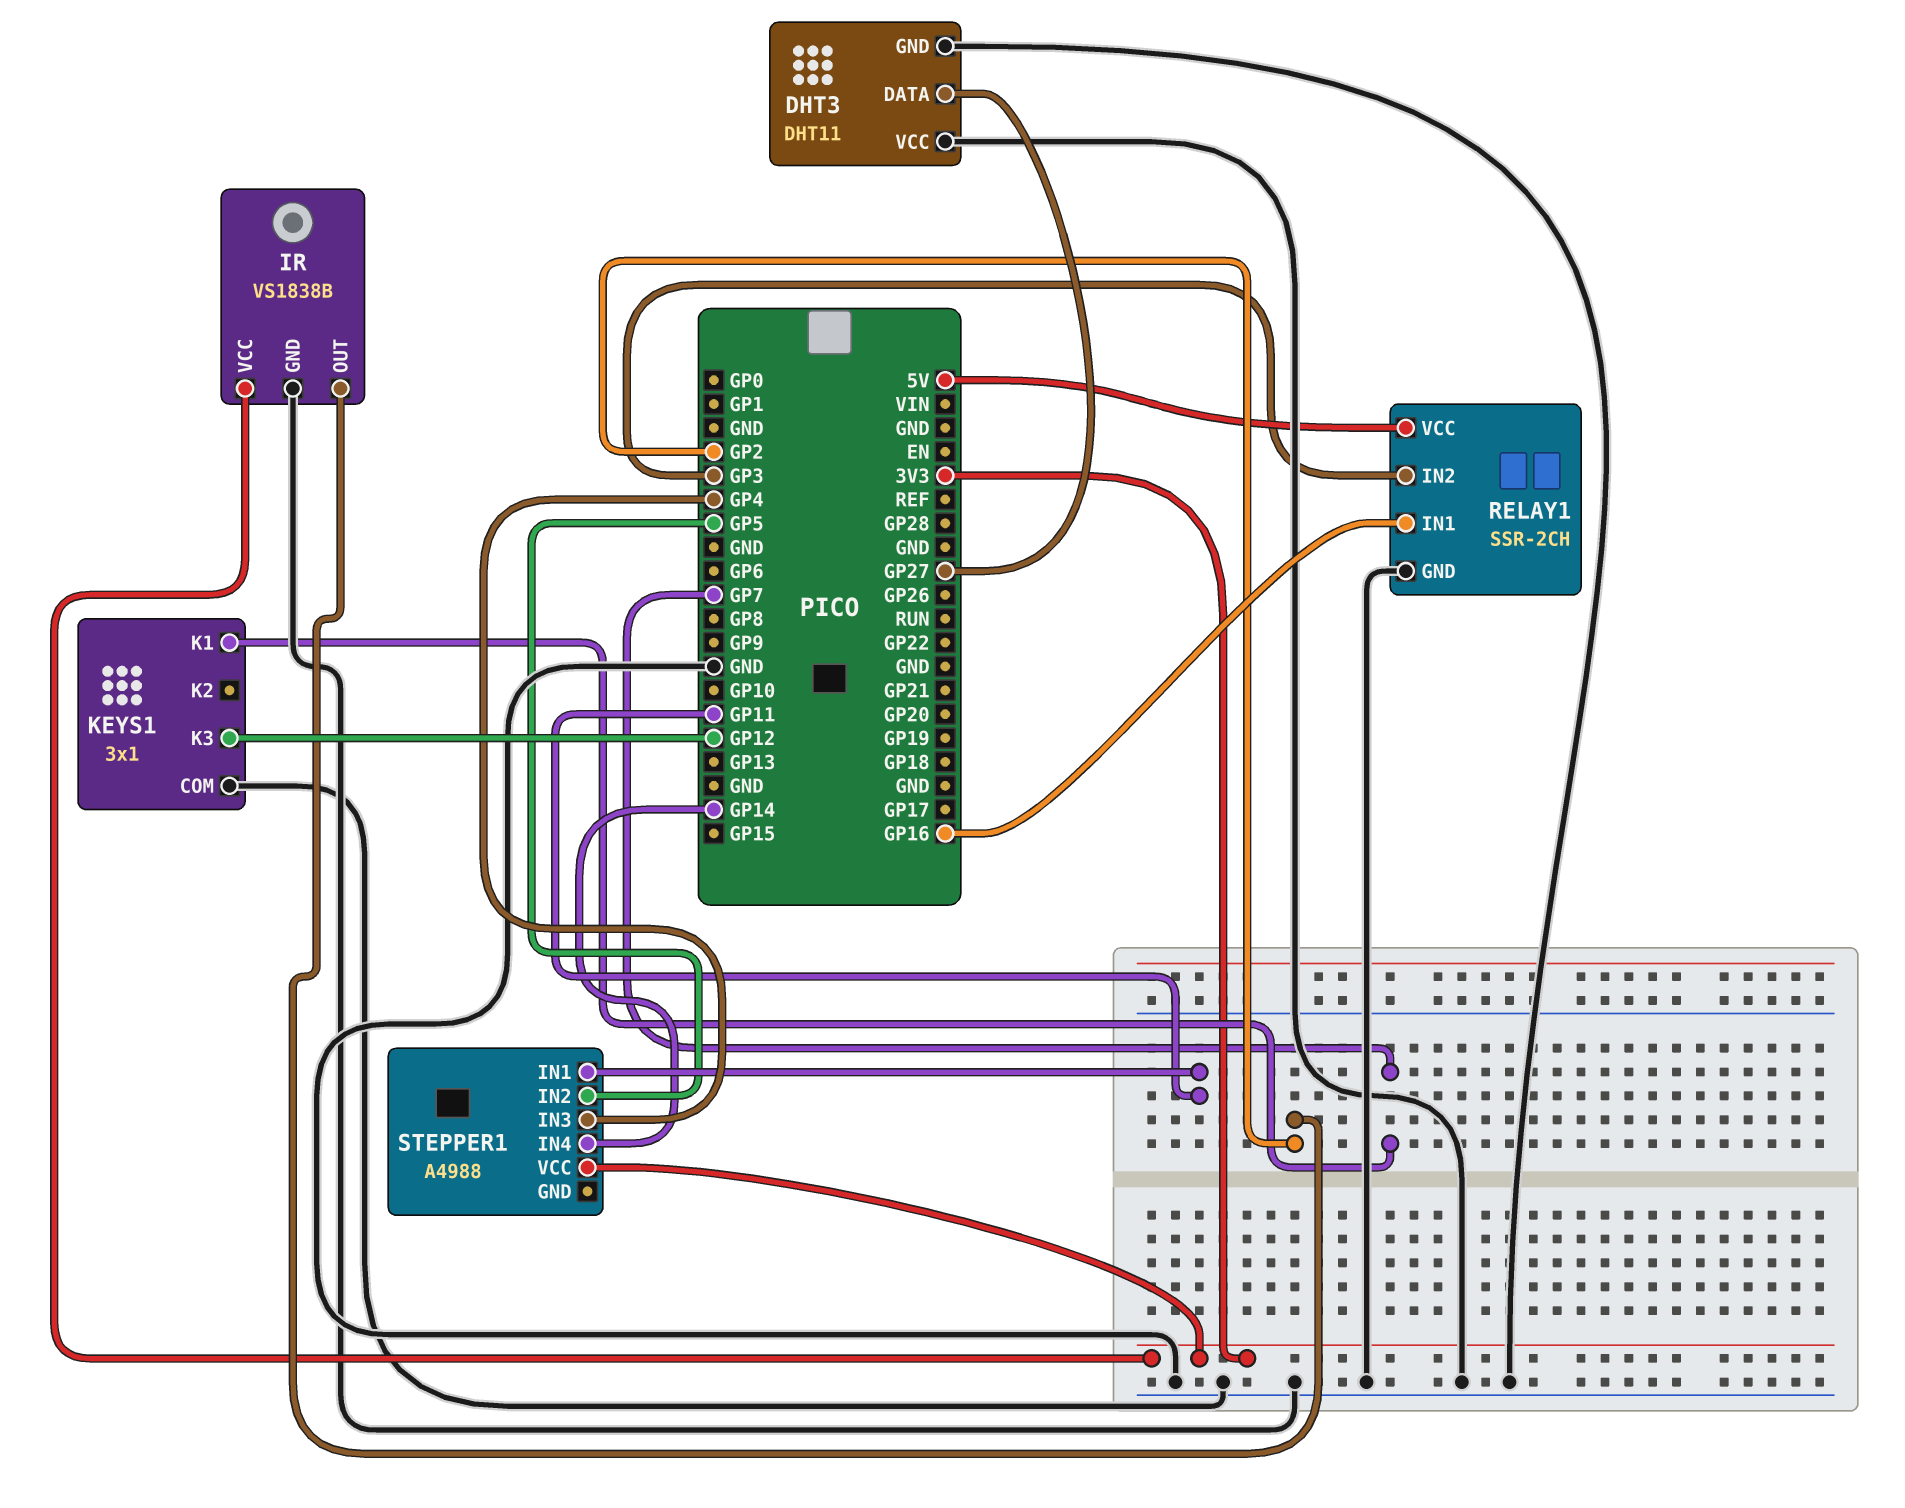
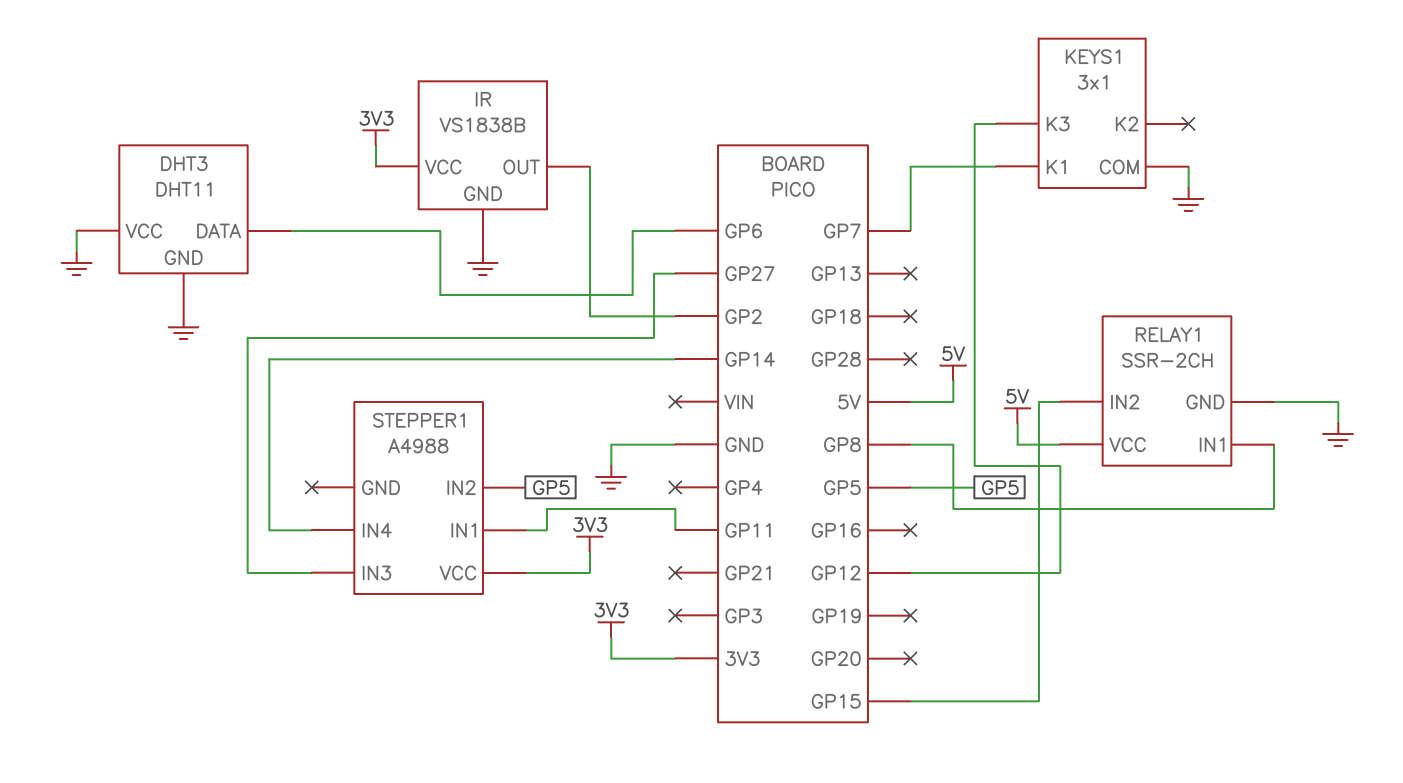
DHT3 pin DATA: GP27 -> GP6
RELAY1 pin IN1: GP16 -> GP8
RELAY1 pin IN2: GP3 -> GP15
STEPPER1 pin IN3: GP4 -> GP27

